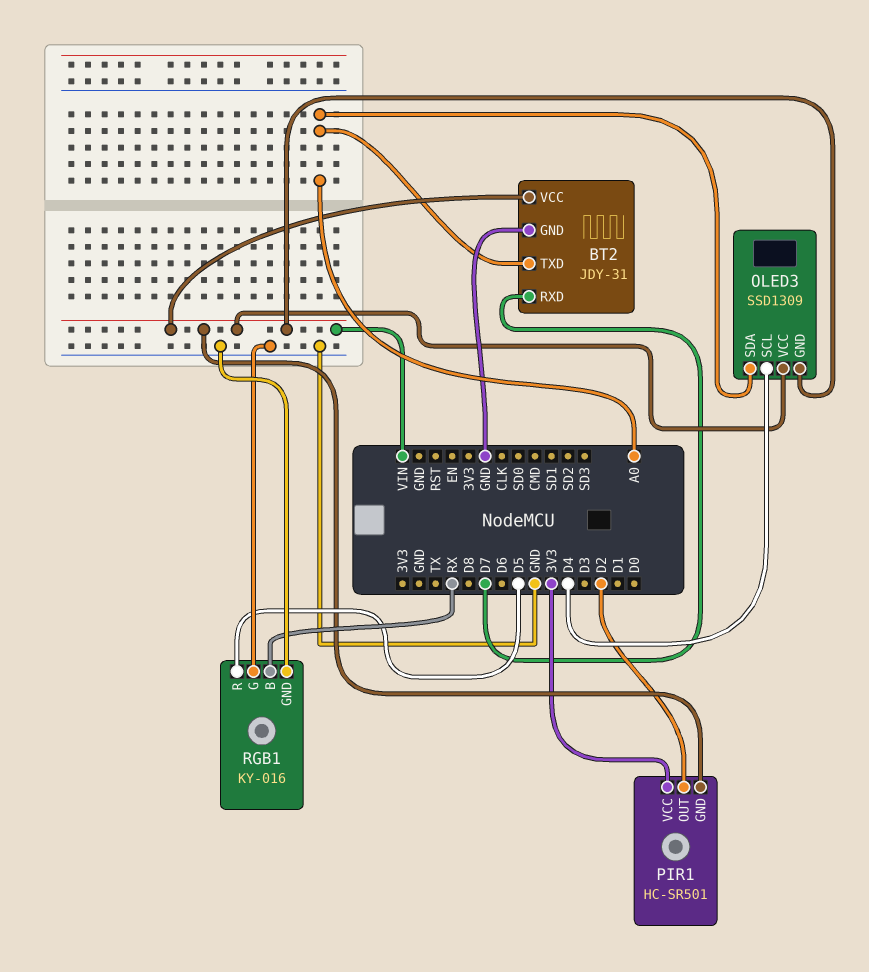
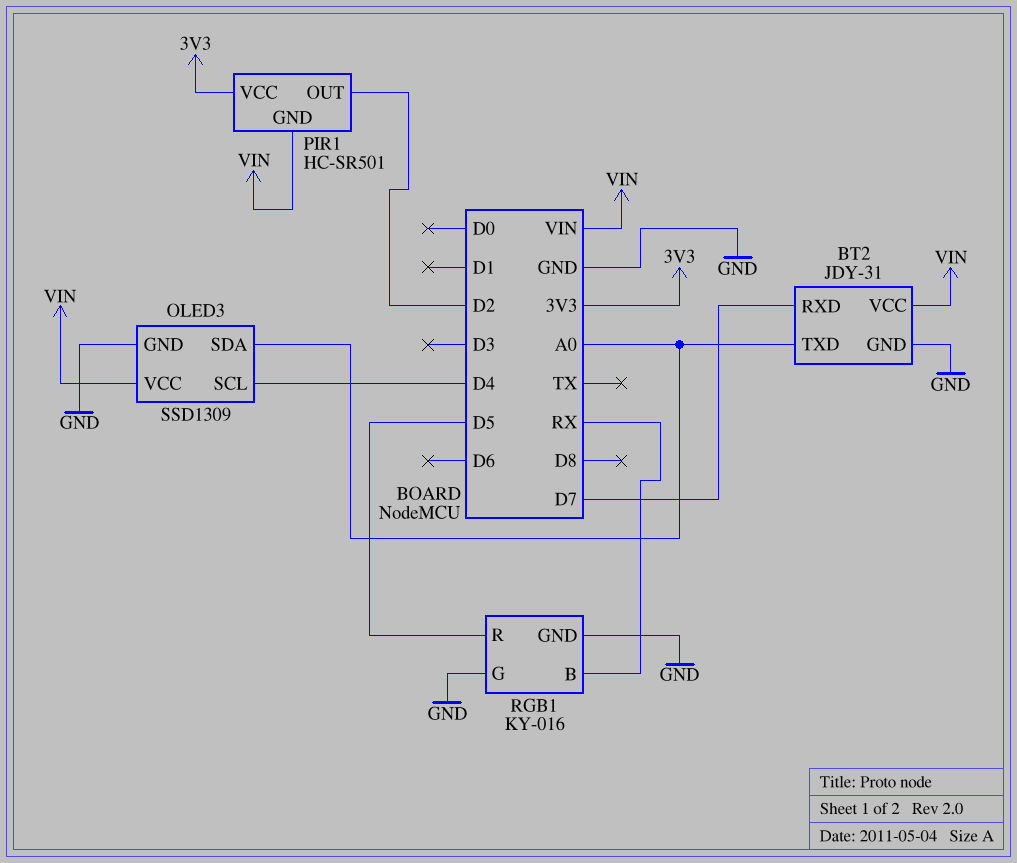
OLED3 pin GND: VIN -> GND

